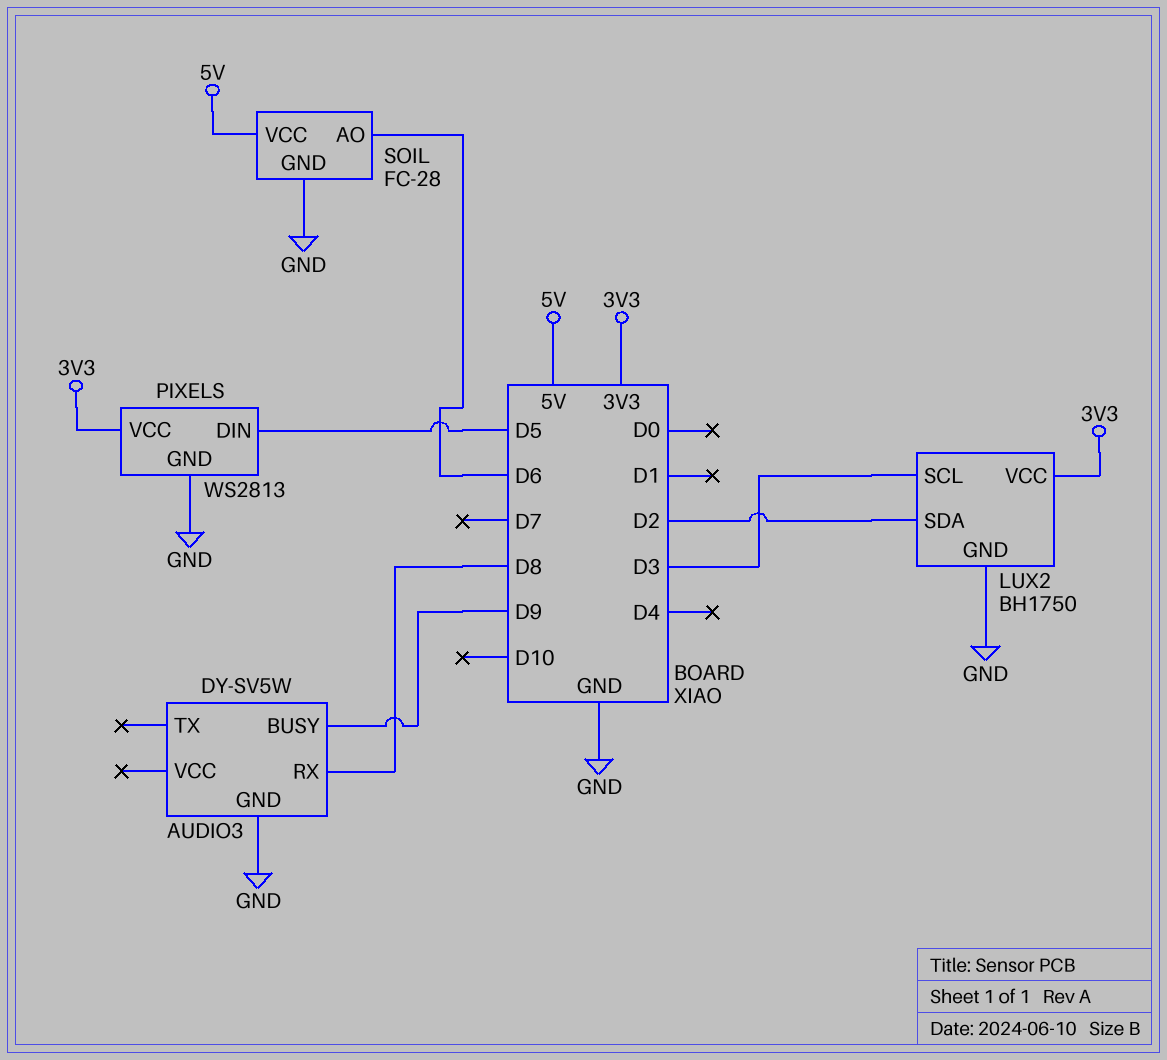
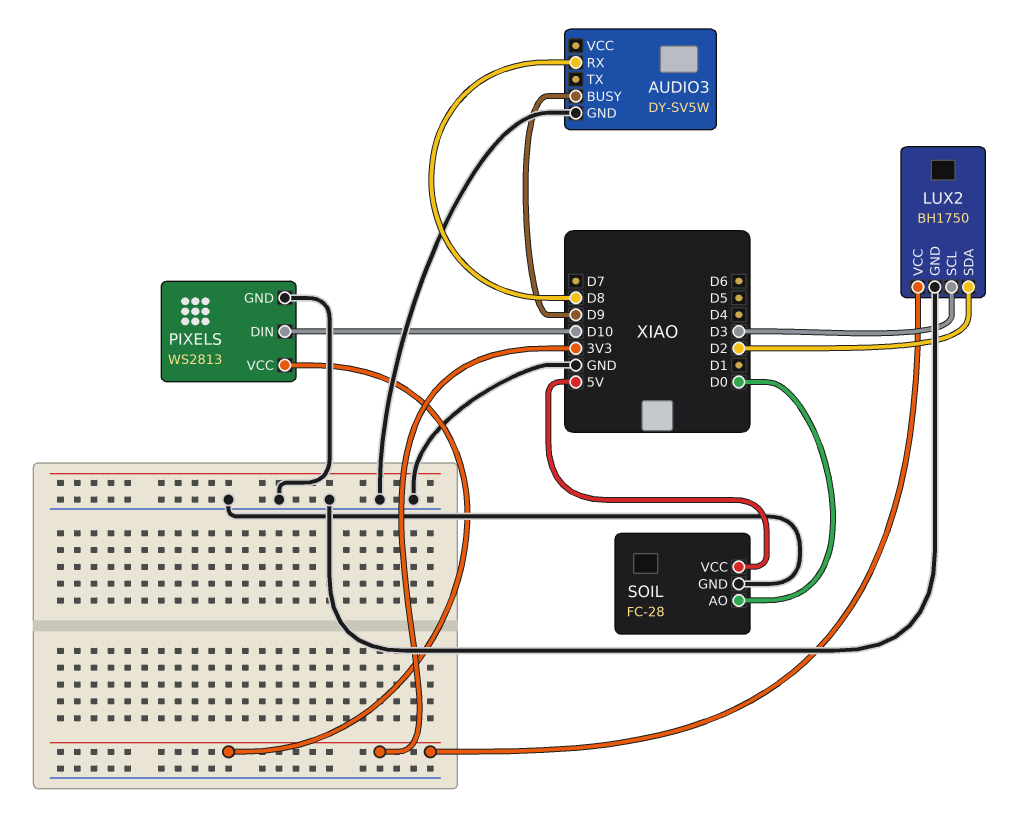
PIXELS pin DIN: D5 -> D10
SOIL pin AO: D6 -> D0

